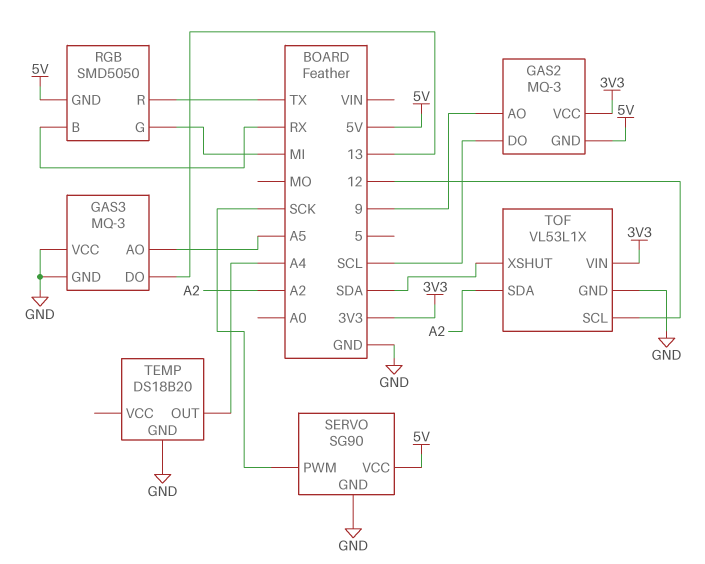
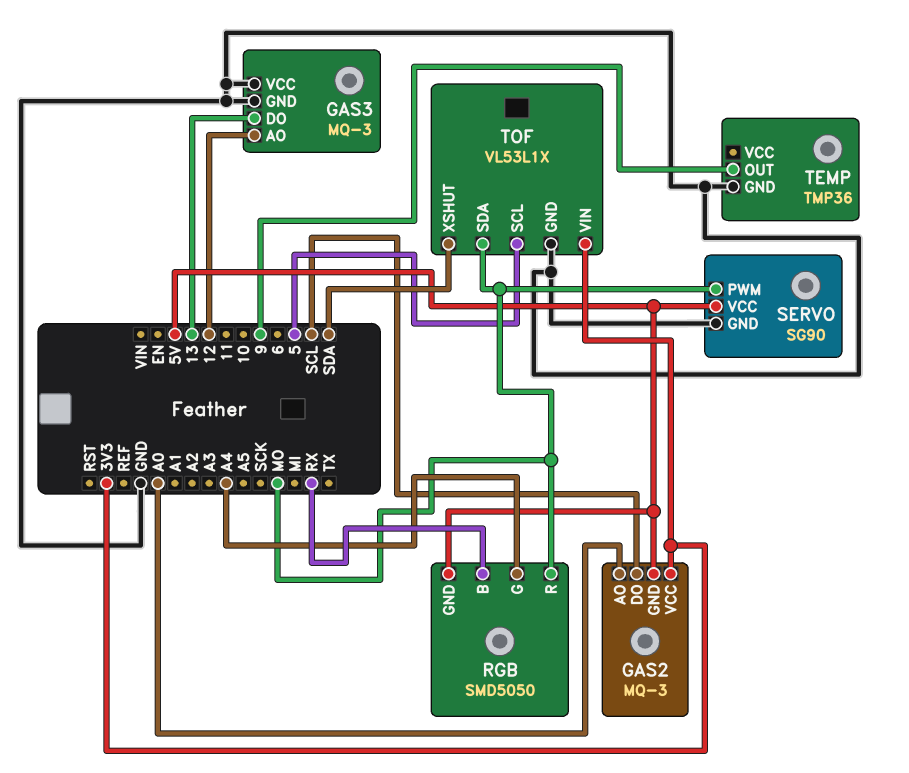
GAS2 pin AO: 9 -> A0
GAS3 pin AO: A5 -> 12
RGB pin G: MI -> A4
RGB pin R: TX -> MO
SERVO pin PWM: SCK -> MO
TEMP: DS18B20 -> TMP36
TEMP pin OUT: A4 -> 9
TOF pin SCL: 12 -> 5
TOF pin SDA: A2 -> MO

